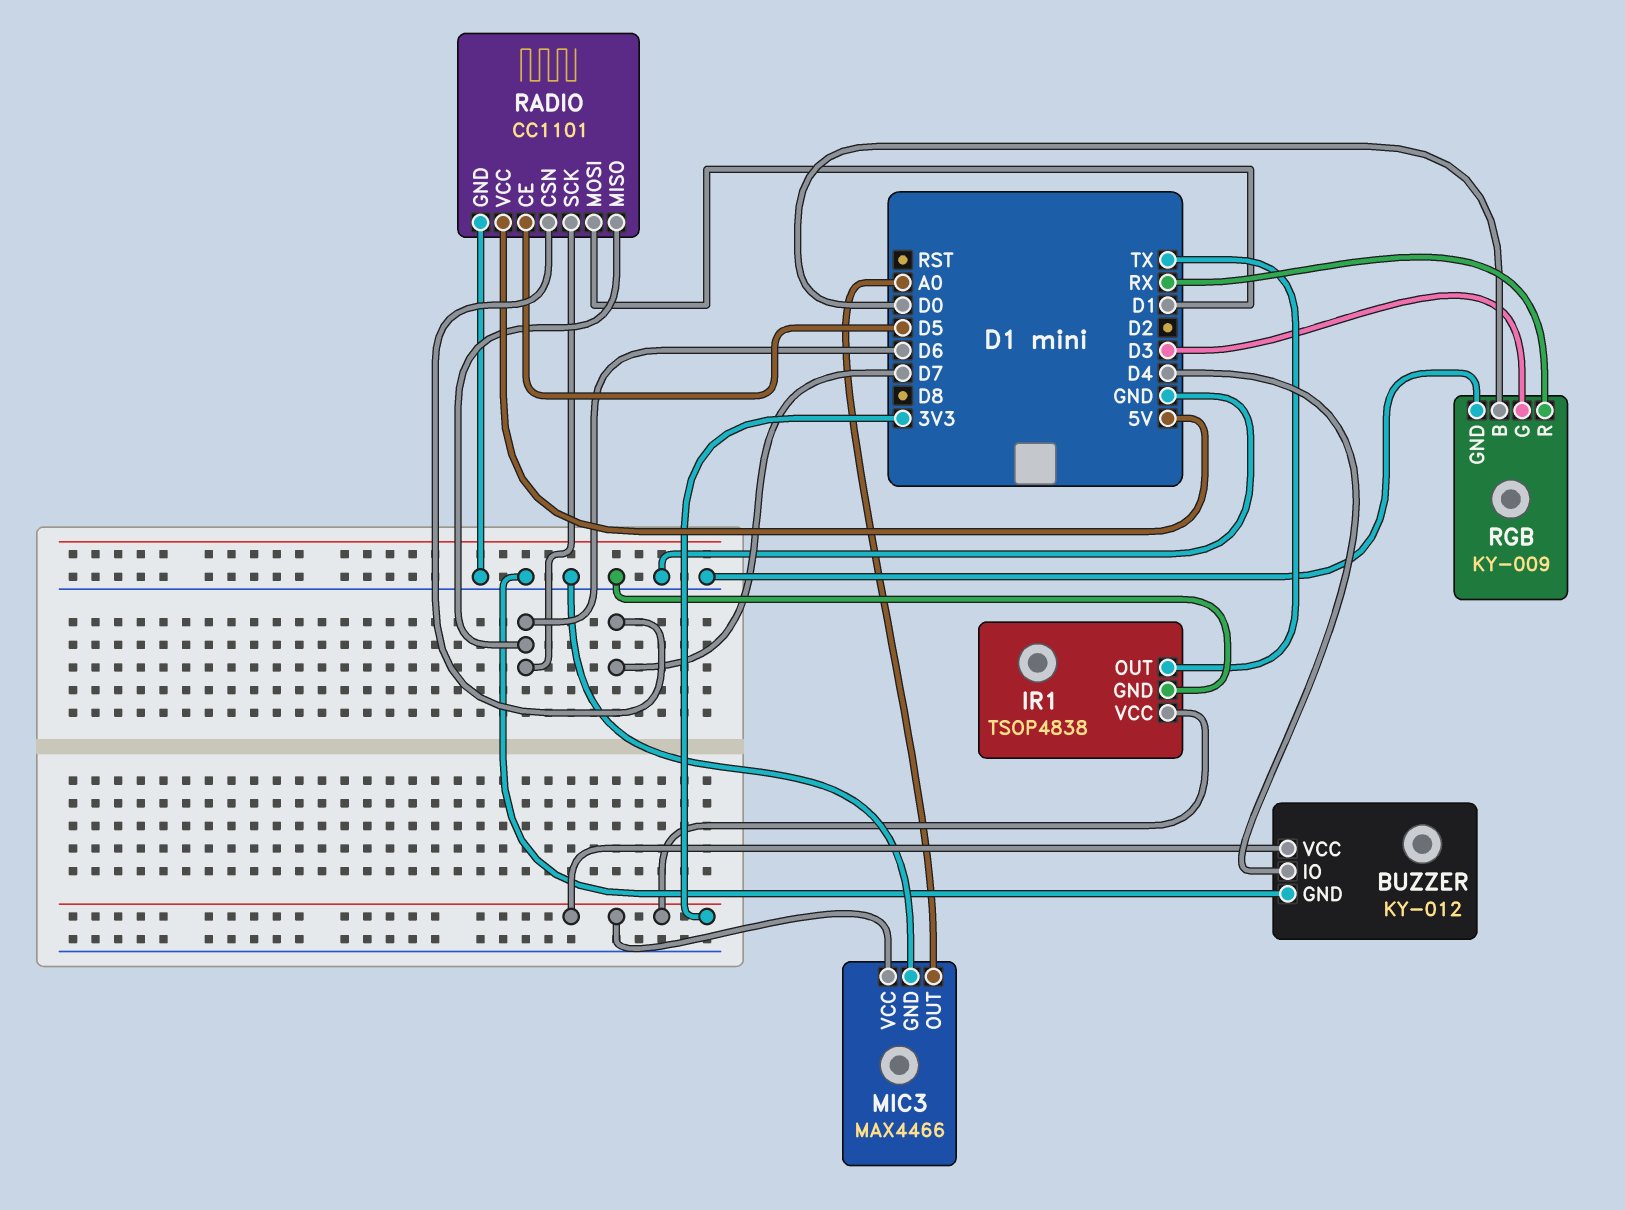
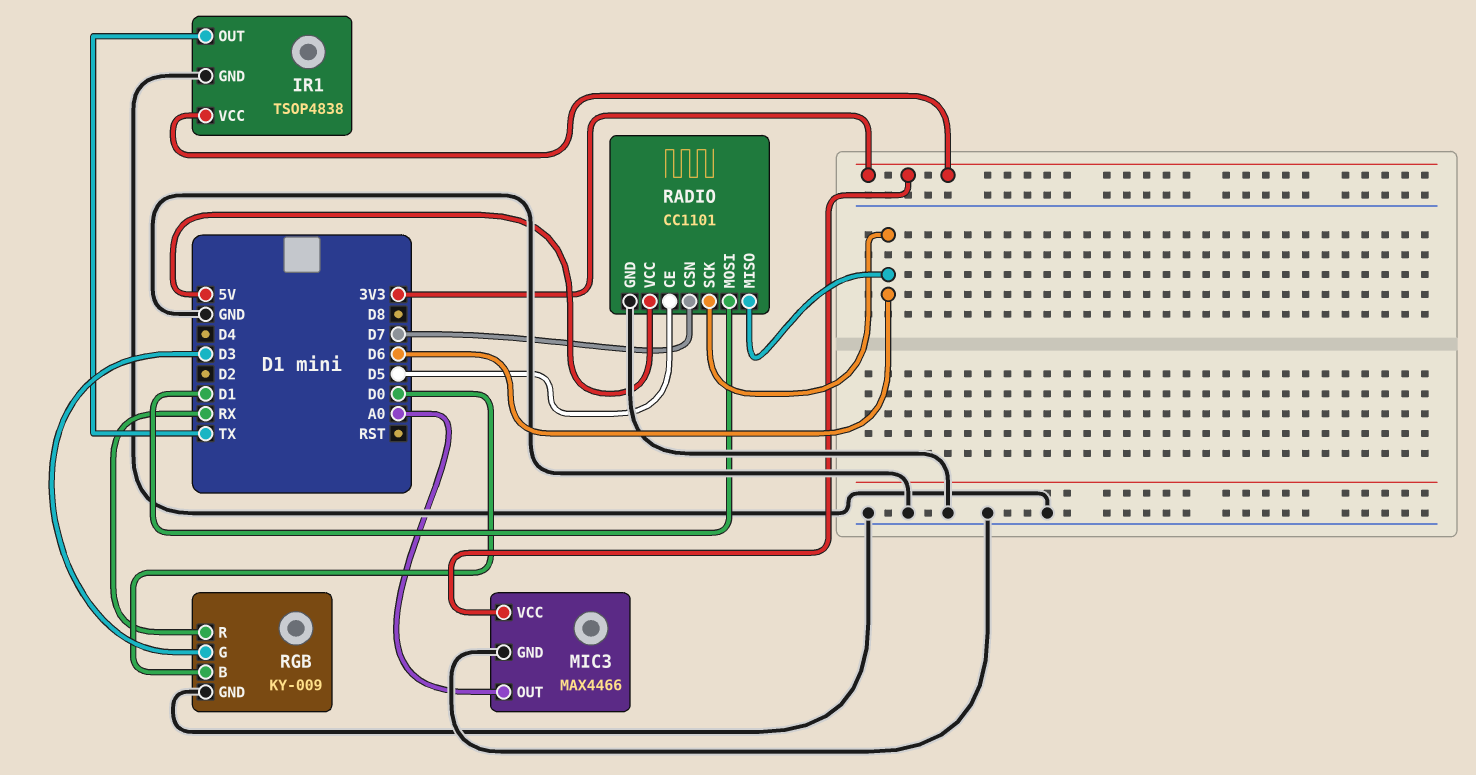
BUZZER: KY-012 -> none
BUZZER pin GND: GND -> none
BUZZER pin IO: D4 -> none
BUZZER pin VCC: 3V3 -> none

